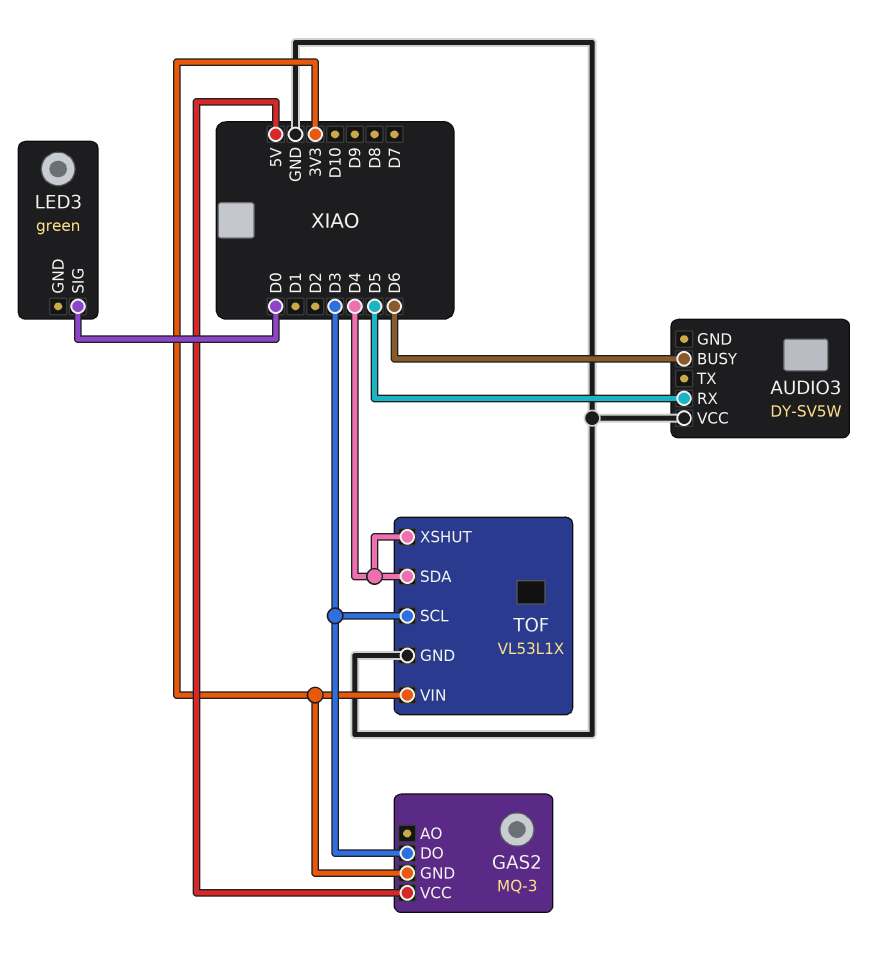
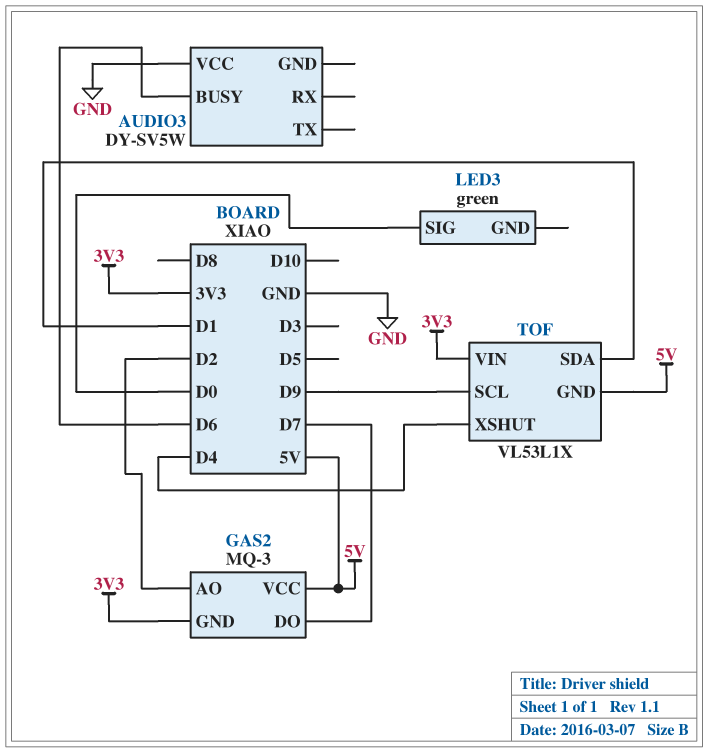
AUDIO3 pin RX: D5 -> none
GAS2 pin AO: none -> D2
GAS2 pin DO: D3 -> D7
TOF pin GND: GND -> 5V
TOF pin SCL: D3 -> D9
TOF pin SDA: D4 -> D1

